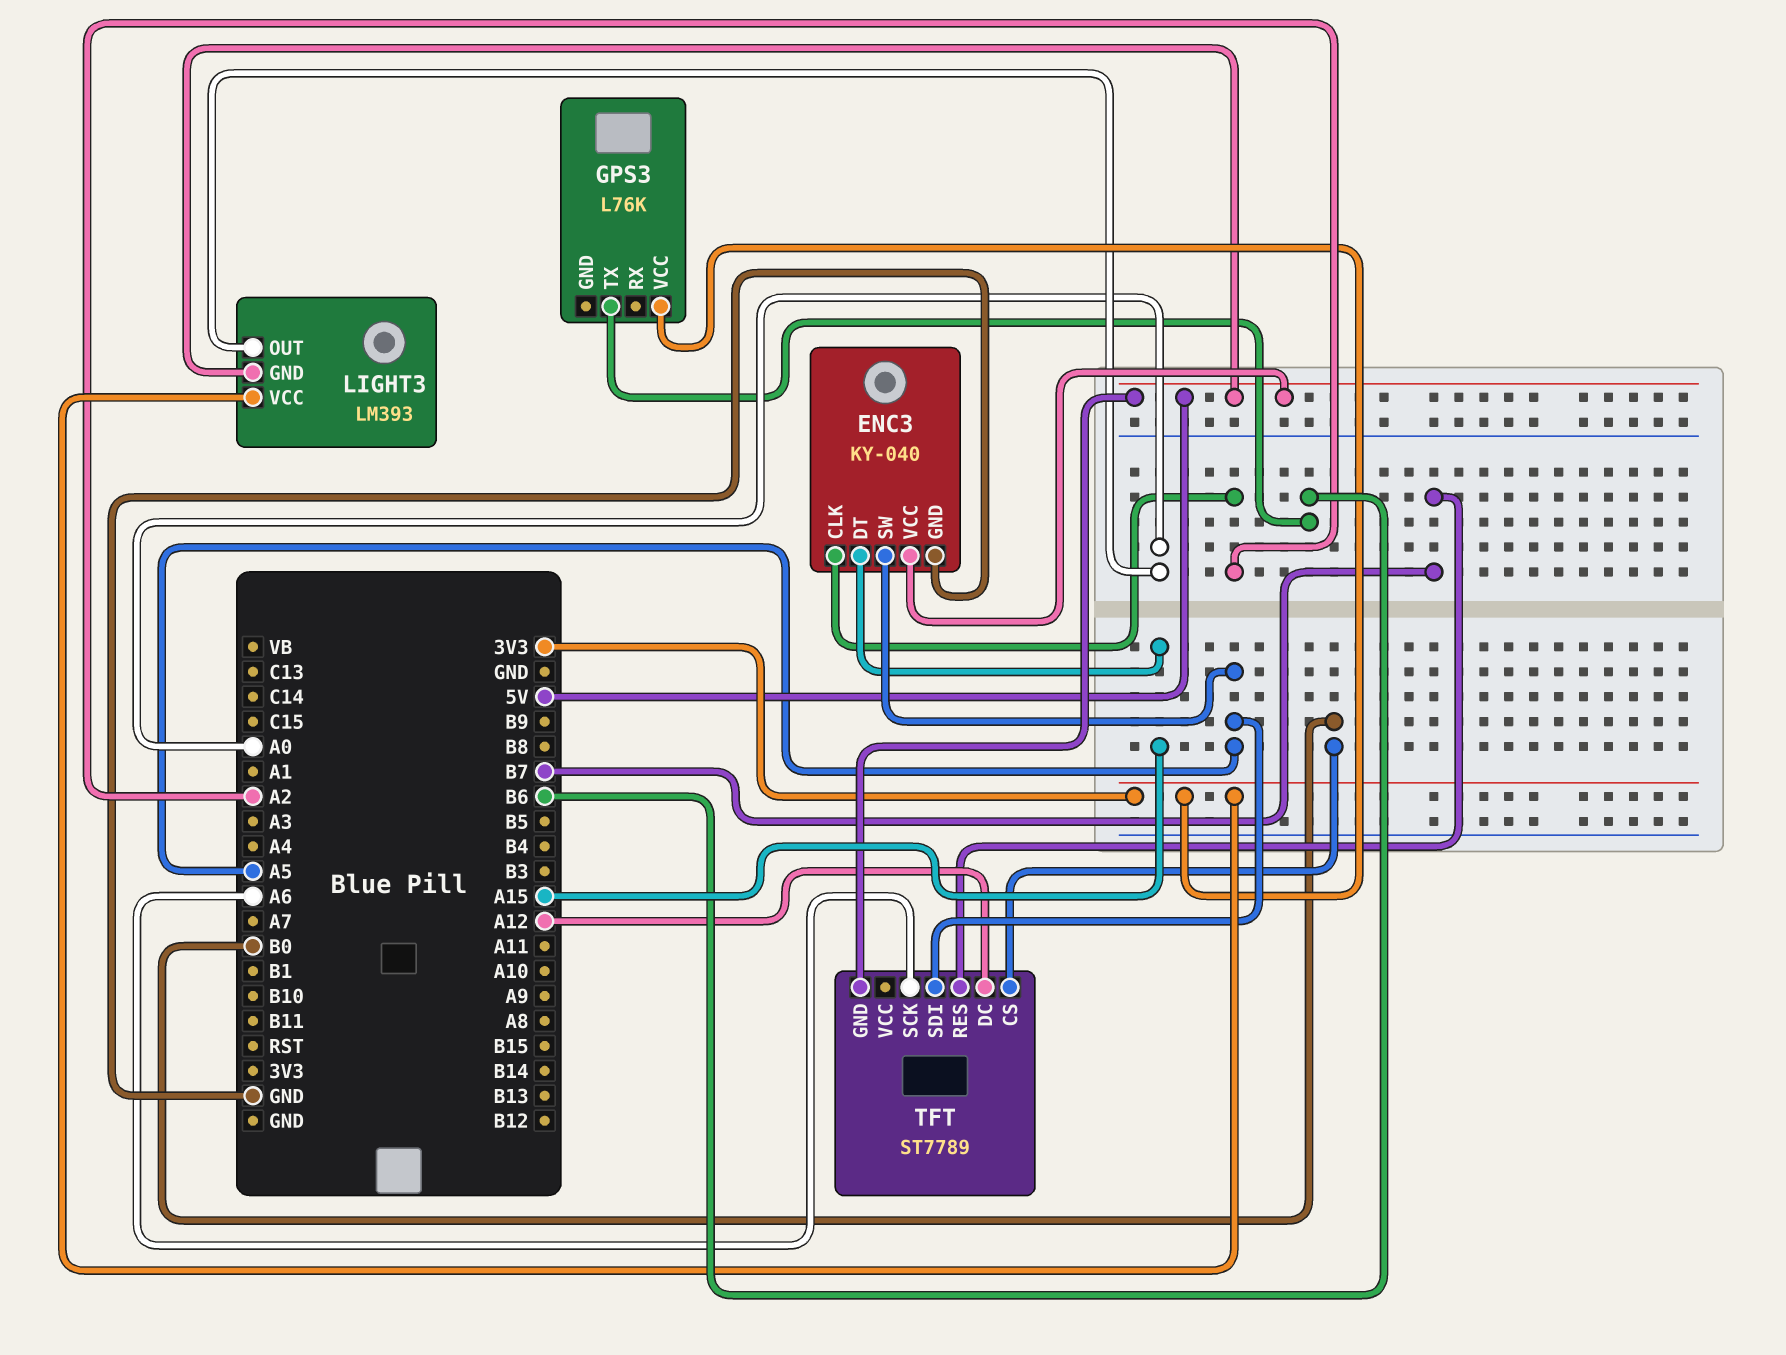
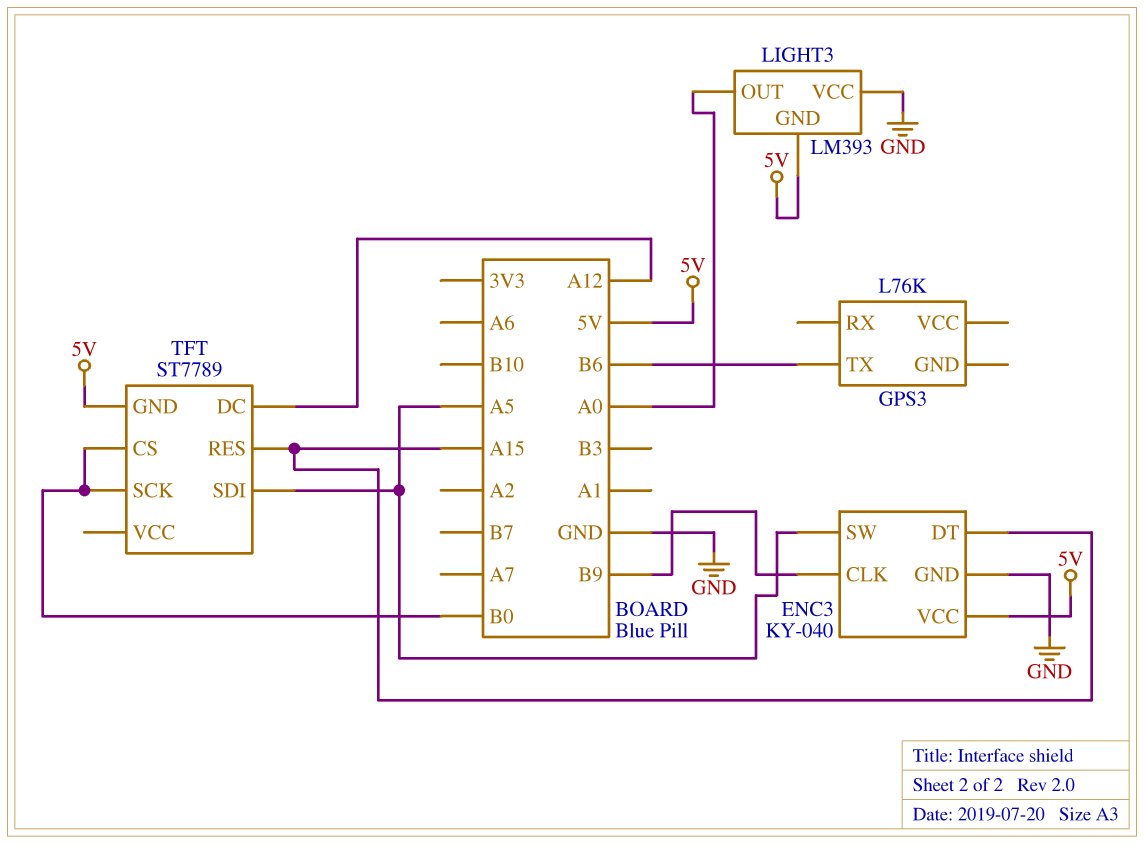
ENC3 pin CLK: A2 -> B9
GPS3 pin VCC: 3V3 -> none
LIGHT3 pin VCC: 3V3 -> GND
TFT pin RES: B7 -> A15
TFT pin SCK: A6 -> B0

